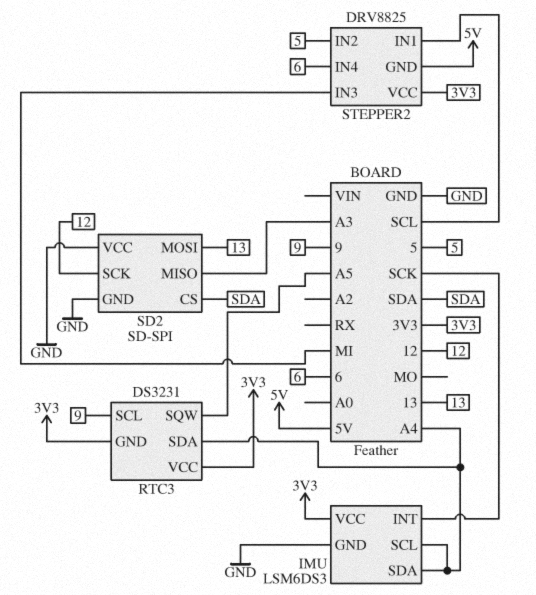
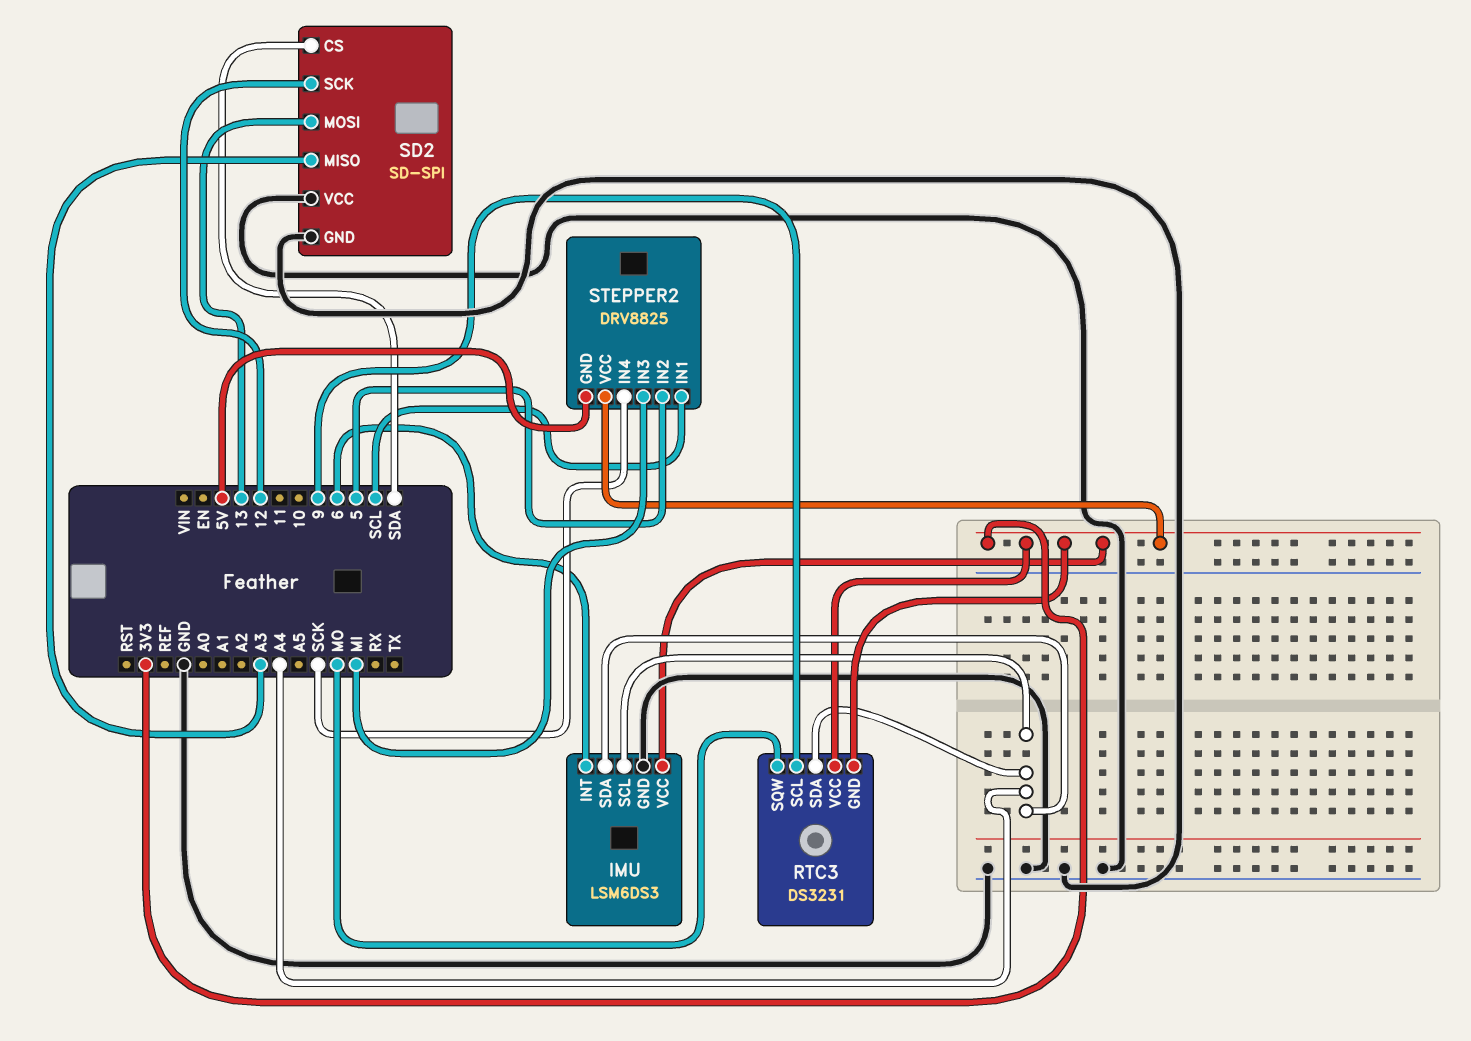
IMU pin INT: SCK -> 6
RTC3 pin SQW: A5 -> MO
STEPPER2 pin IN4: 6 -> SCK

